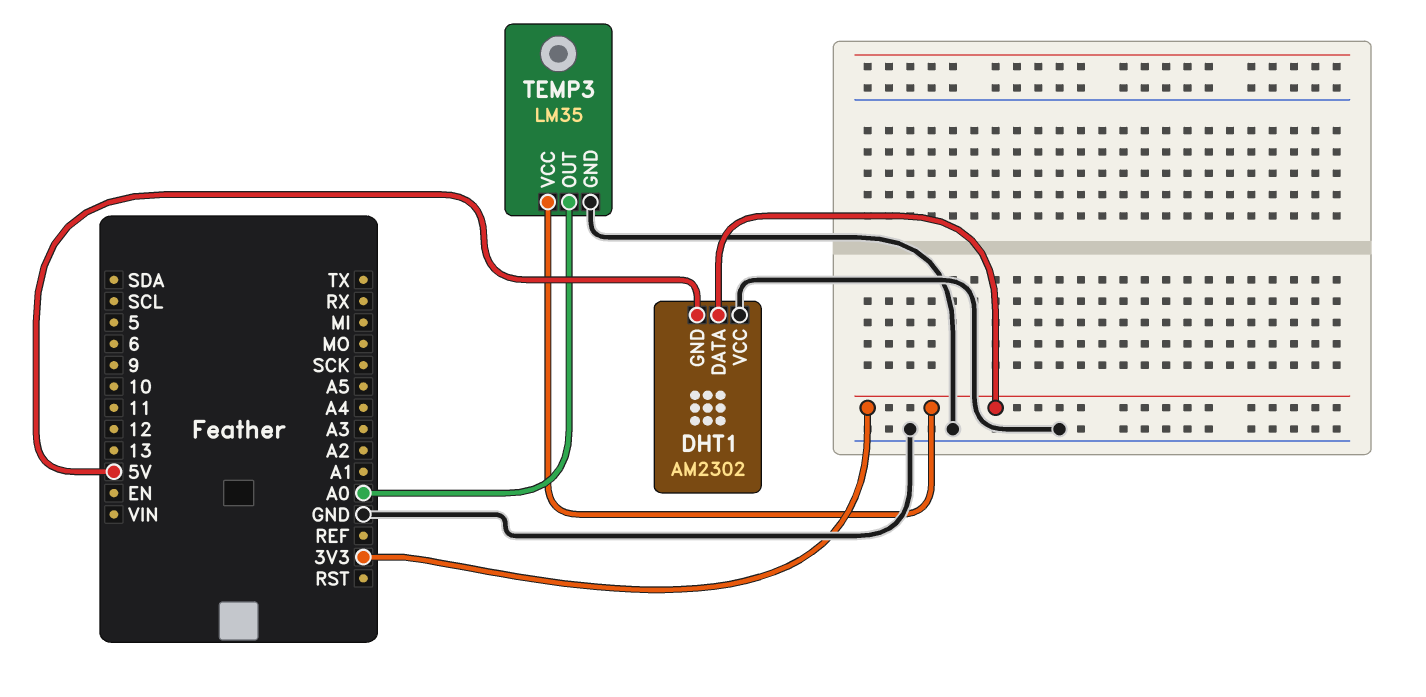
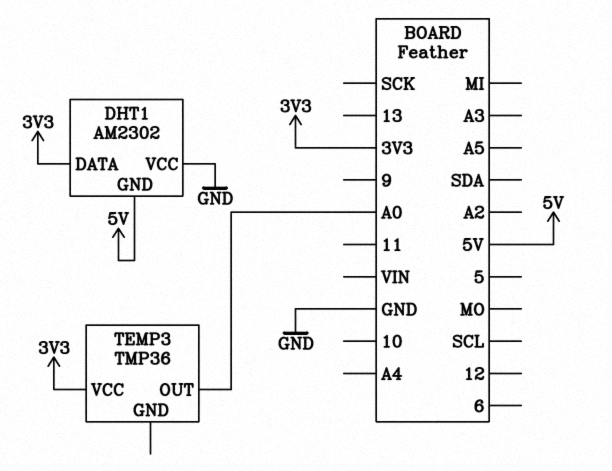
TEMP3: LM35 -> TMP36
TEMP3 pin GND: GND -> none

